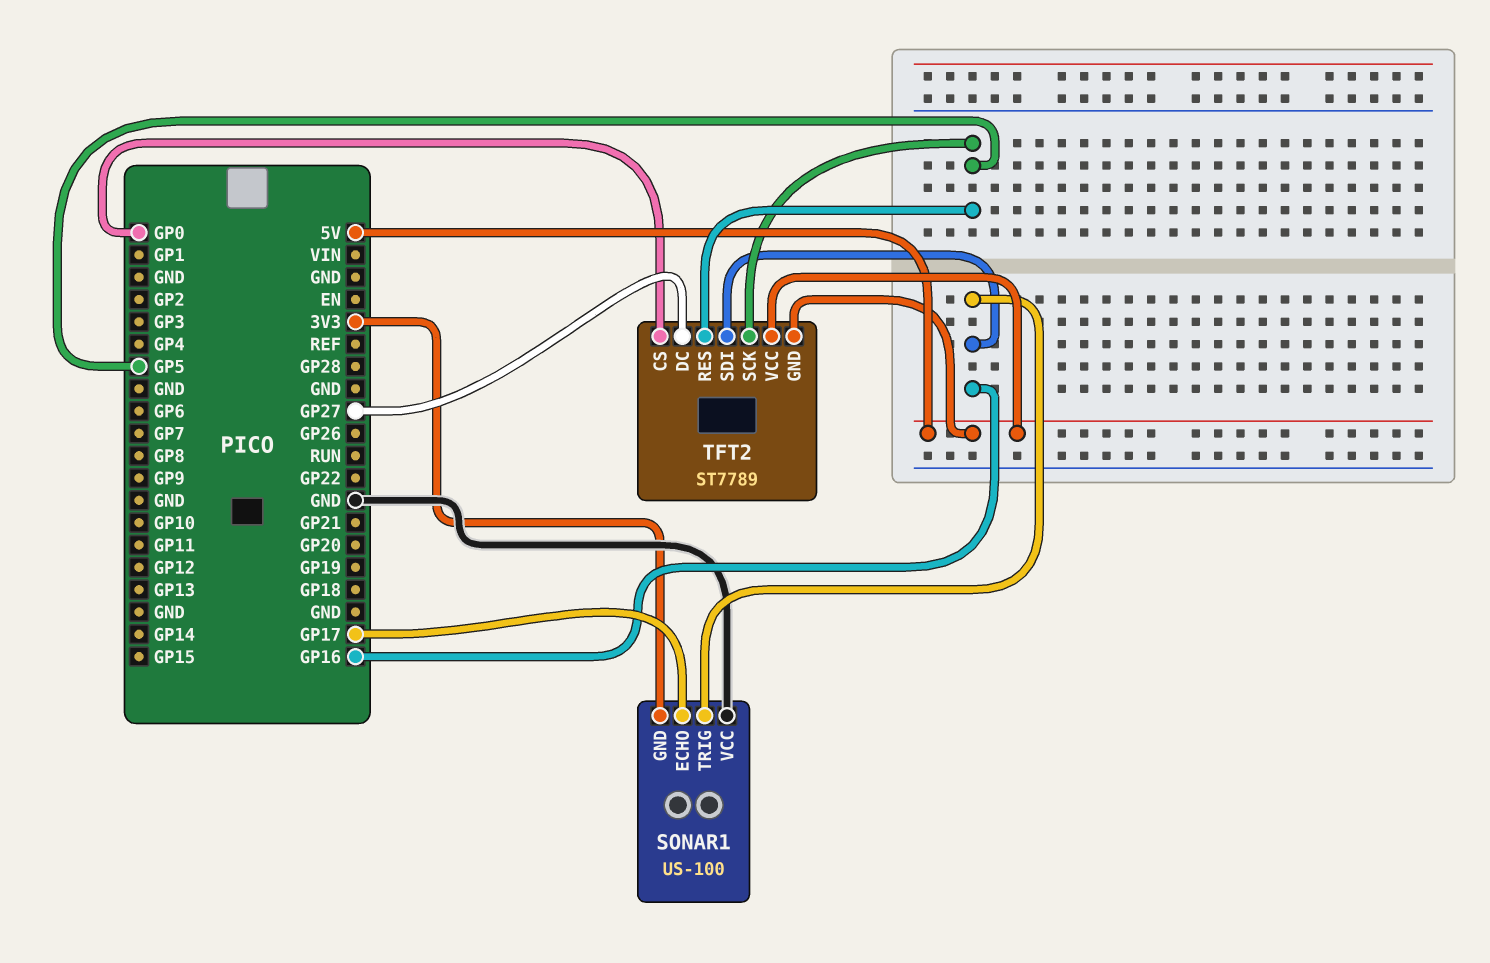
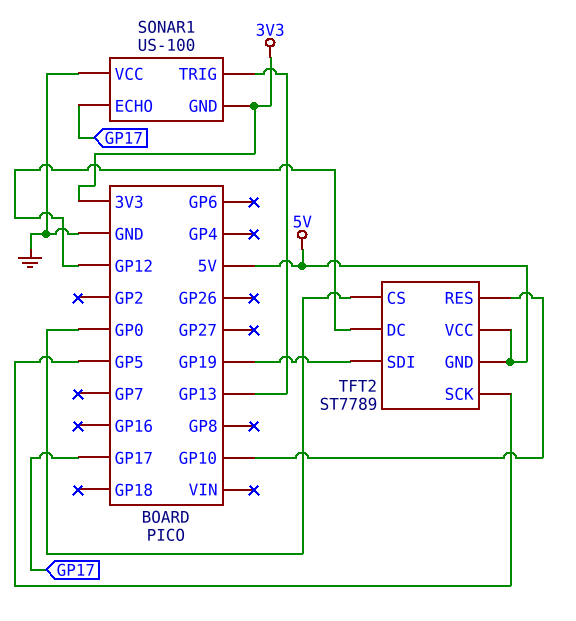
SONAR1 pin TRIG: GP16 -> GP13
TFT2 pin DC: GP27 -> GP12
TFT2 pin RES: GP5 -> GP10
TFT2 pin SDI: GP16 -> GP19

